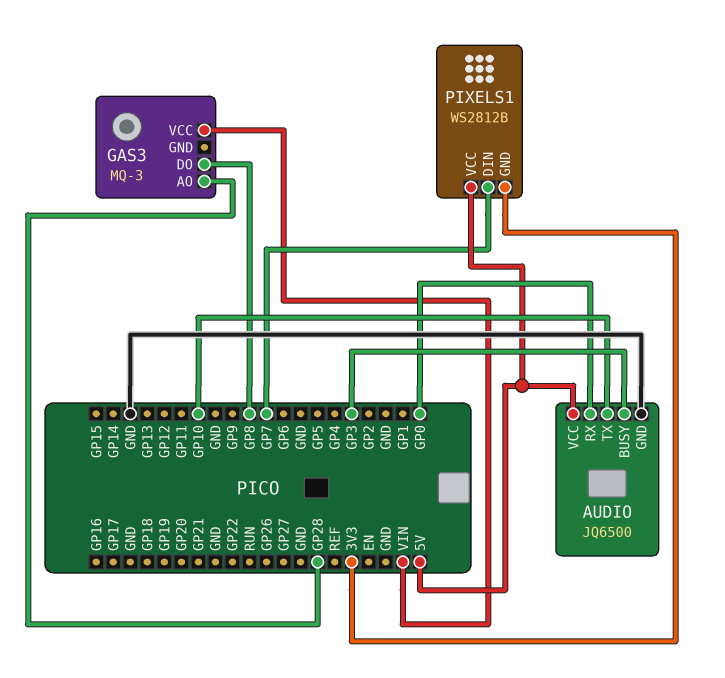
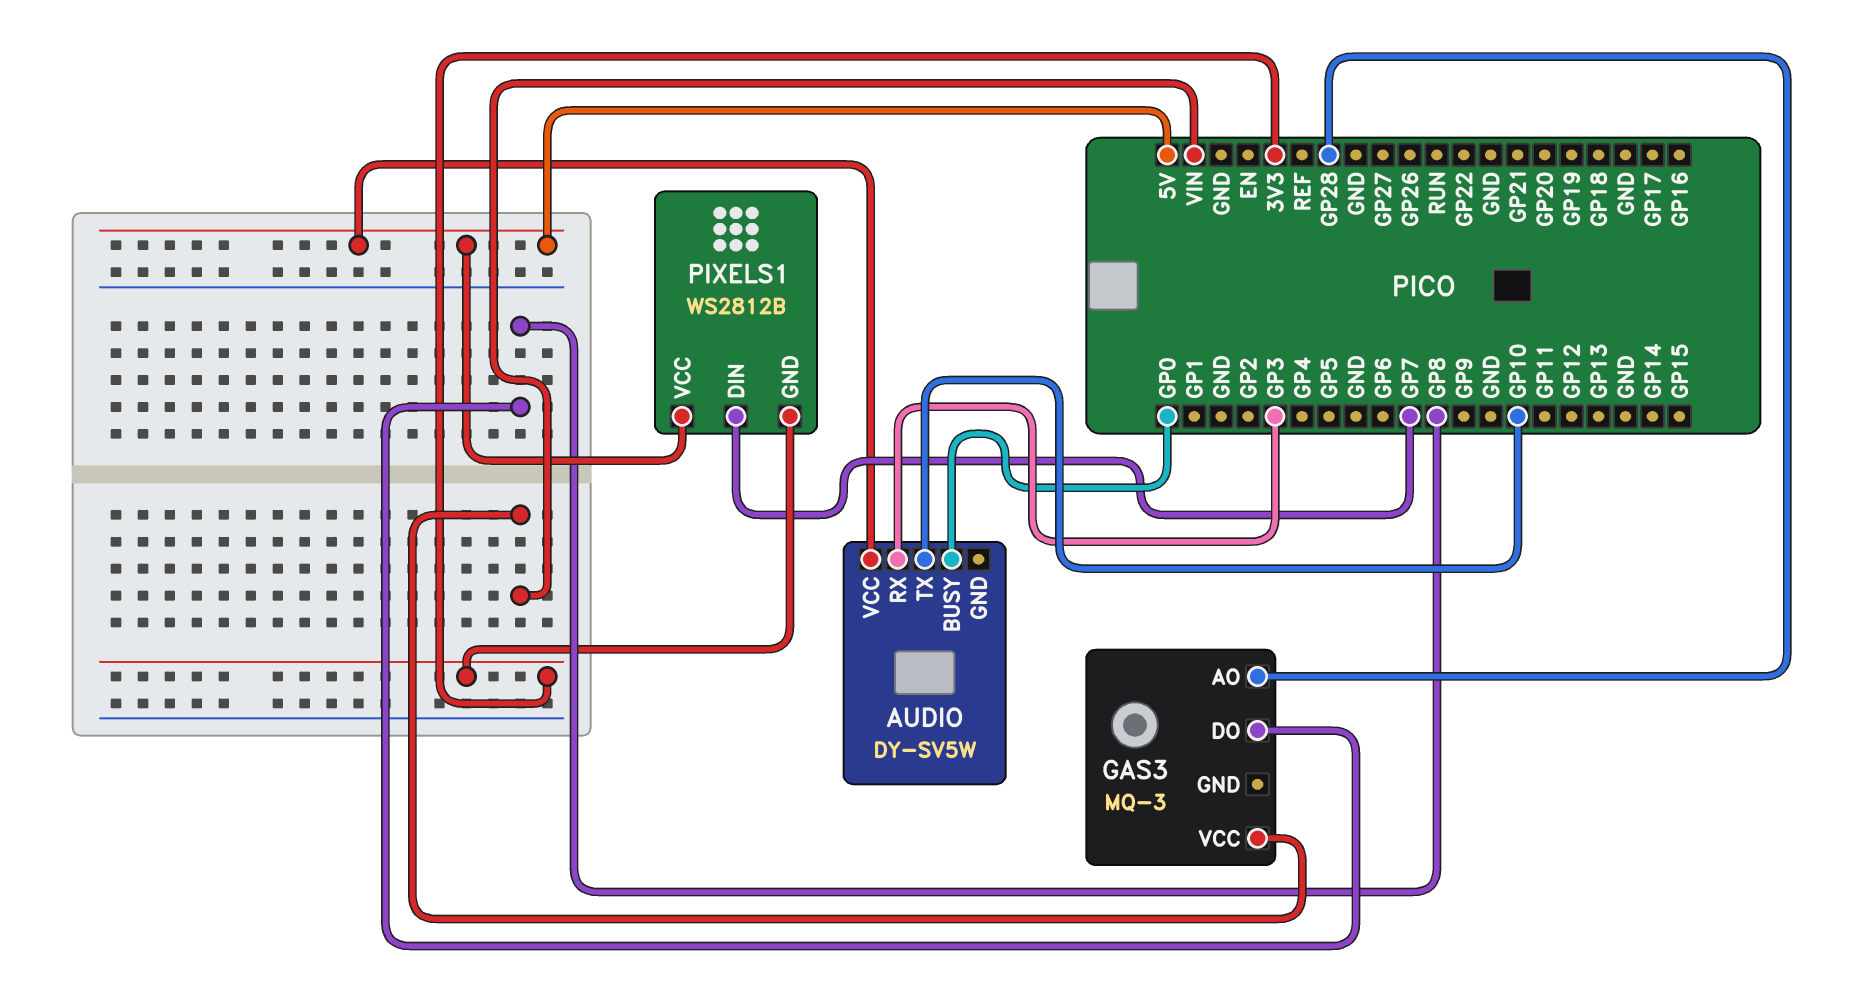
AUDIO: JQ6500 -> DY-SV5W
AUDIO pin BUSY: GP3 -> GP0
AUDIO pin GND: GND -> none
AUDIO pin RX: GP0 -> GP3

